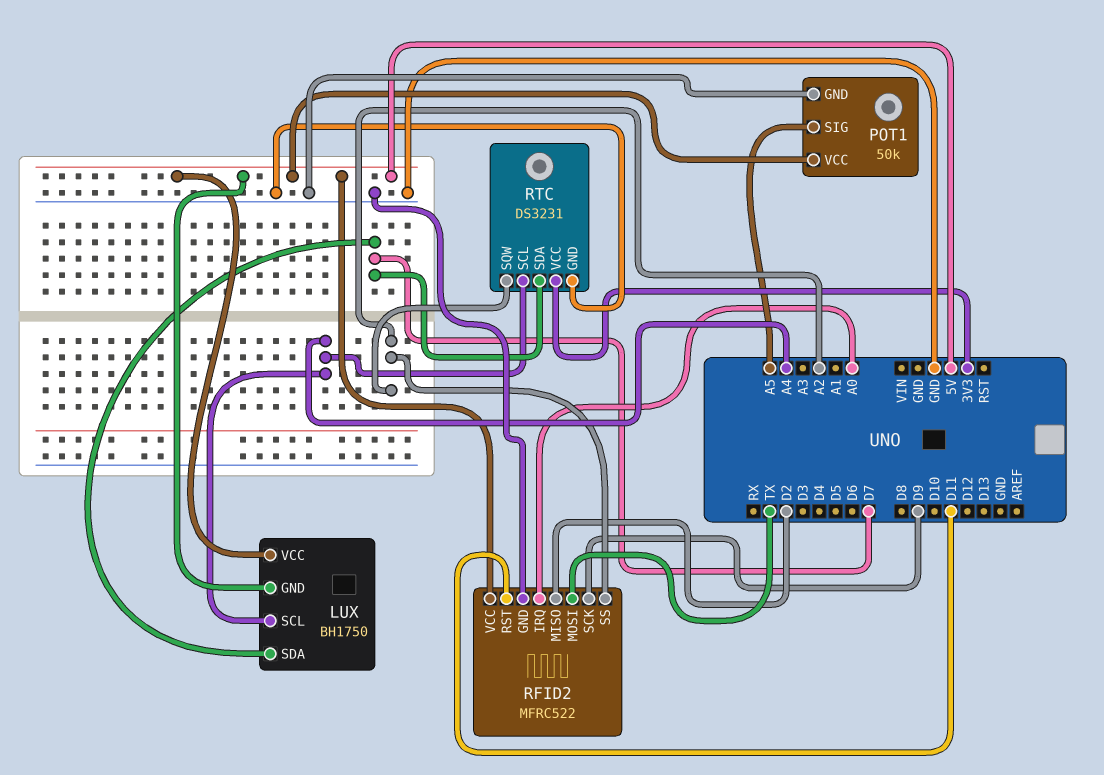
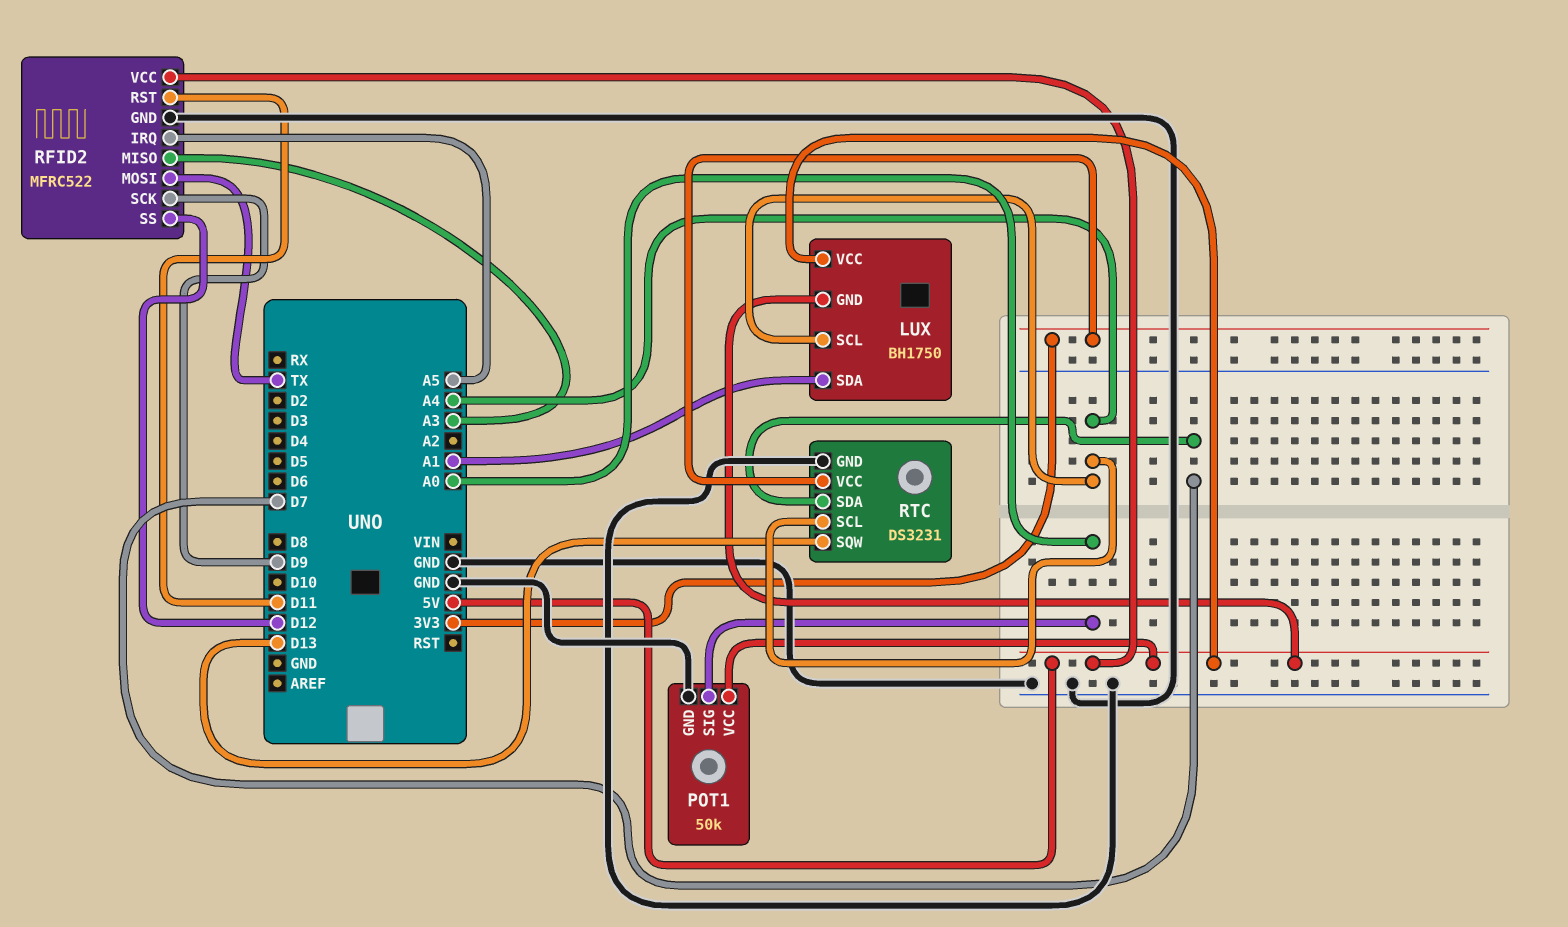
LUX pin SDA: D7 -> A1
POT1 pin SIG: A5 -> A0
RFID2 pin IRQ: A0 -> A5
RFID2 pin MISO: D2 -> A3
RFID2 pin SS: A2 -> D12
RTC pin SQW: A2 -> D13

